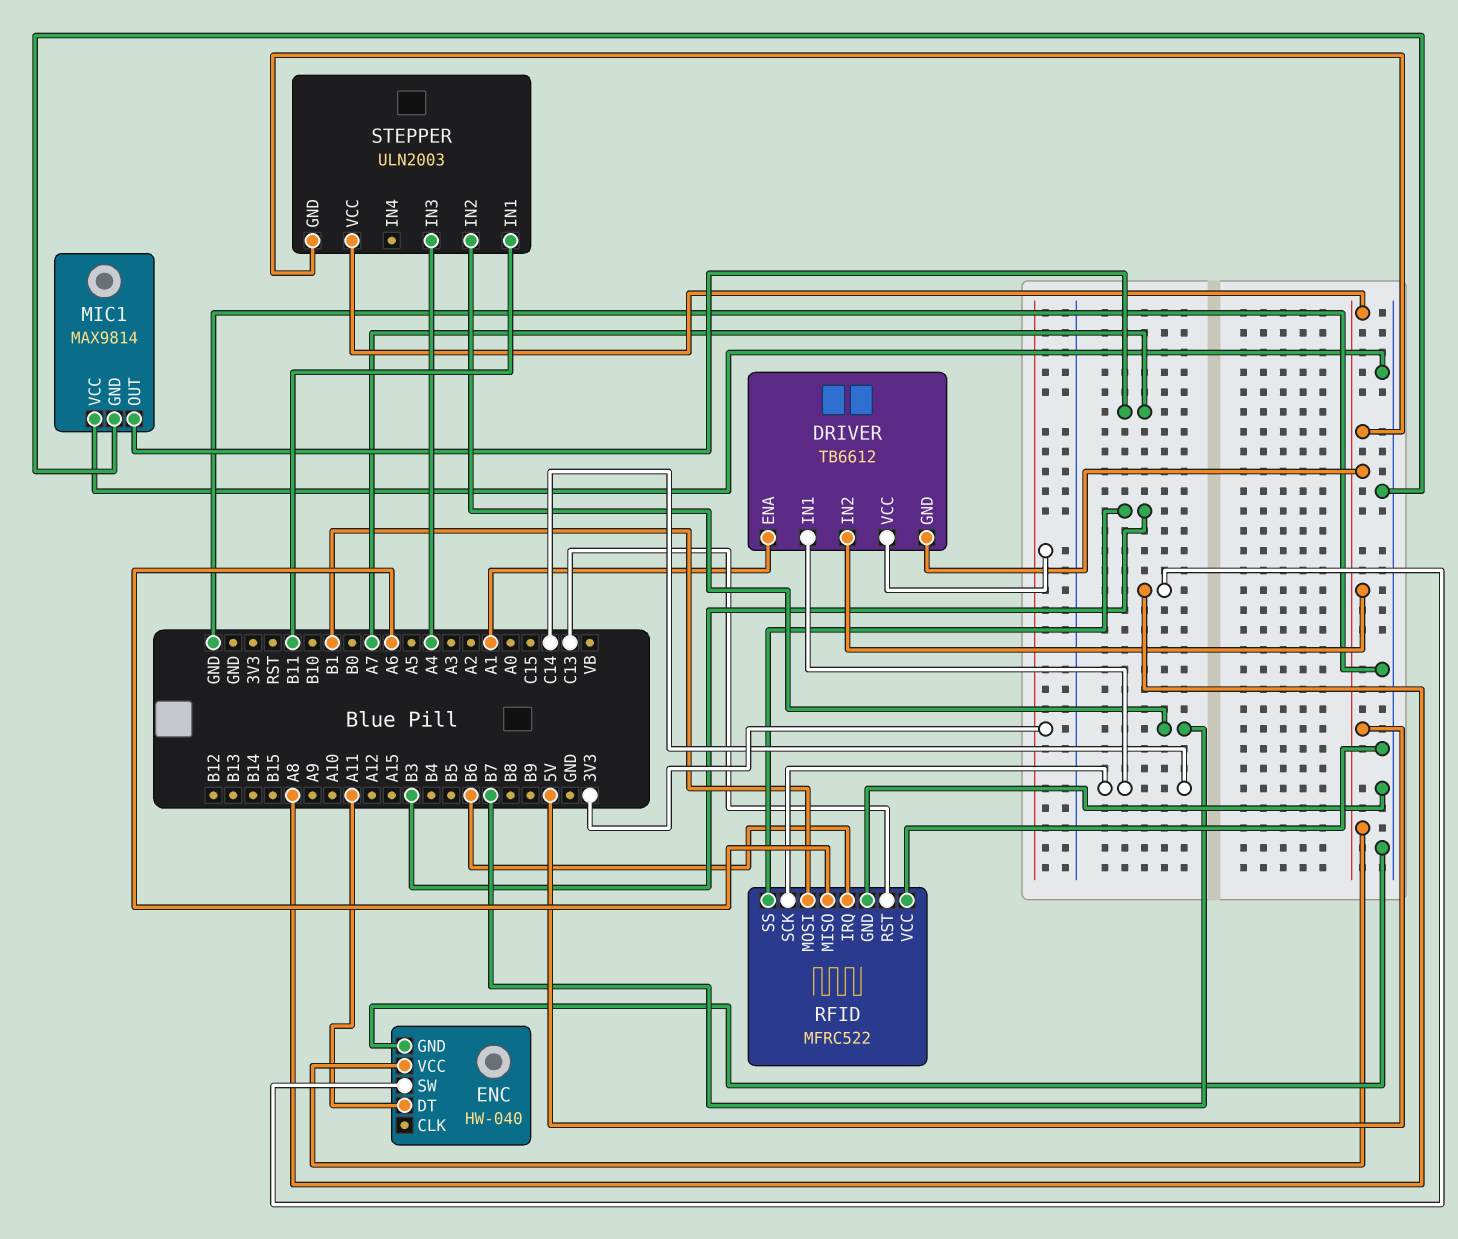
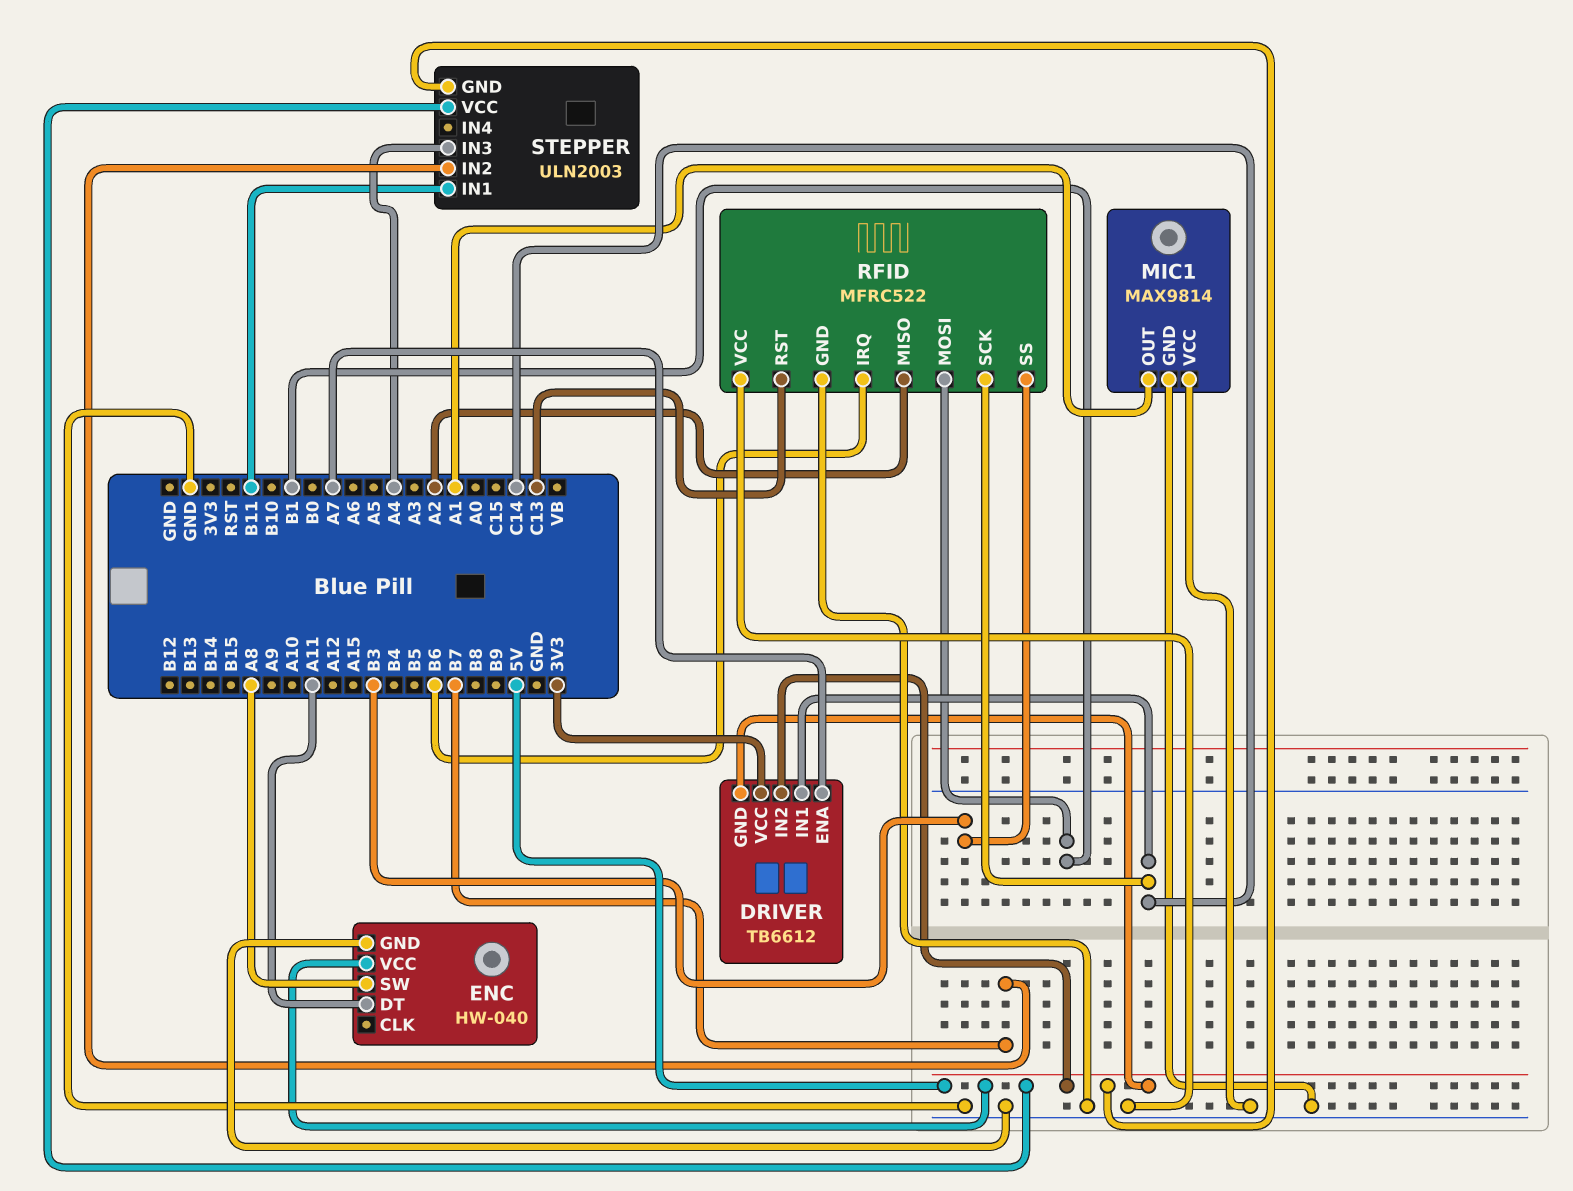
DRIVER pin ENA: A1 -> A7
MIC1 pin OUT: A7 -> A1
RFID pin MISO: A6 -> A2

